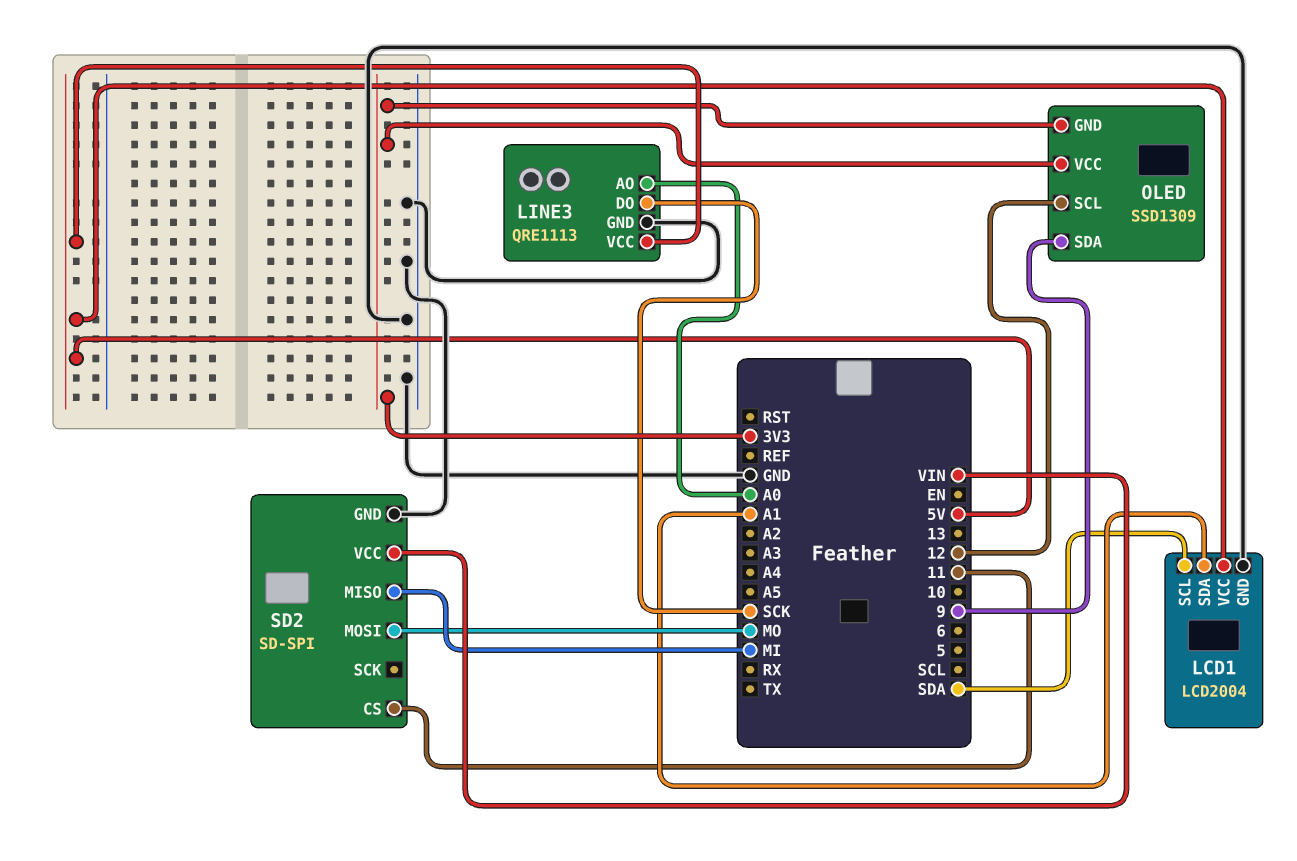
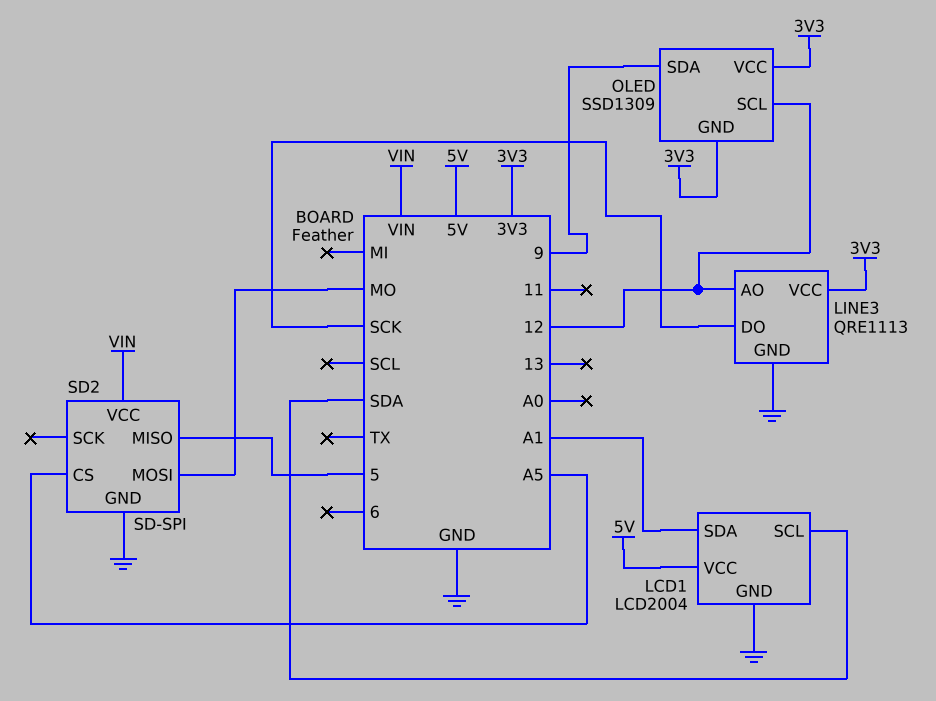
LINE3 pin AO: A0 -> 12
LINE3 pin VCC: 5V -> 3V3
SD2 pin CS: 11 -> A5
SD2 pin MISO: MI -> 5

